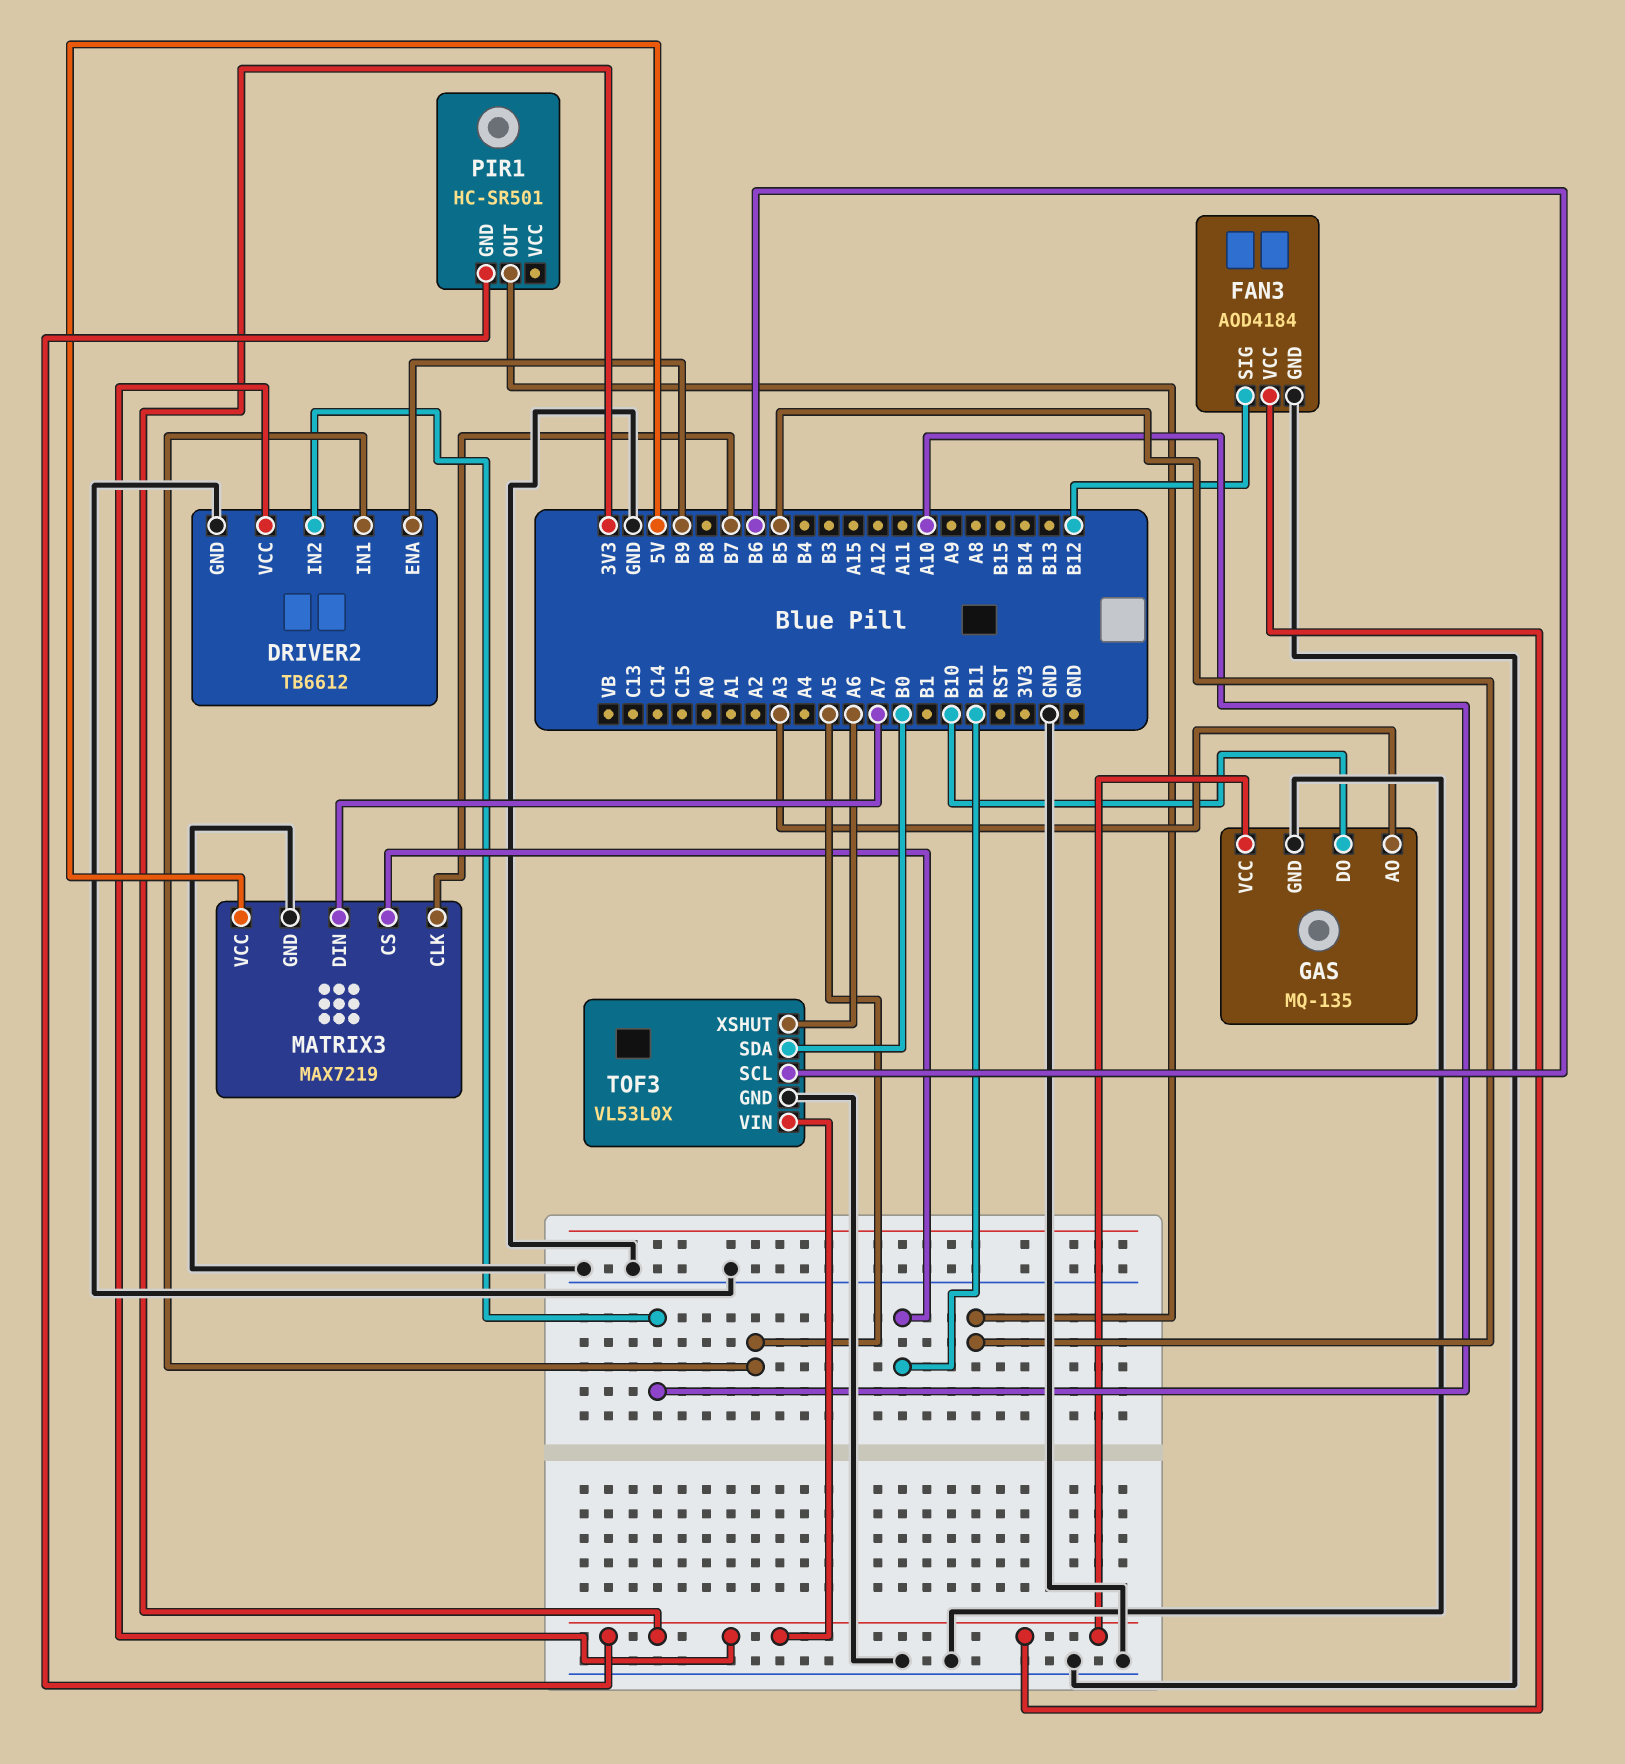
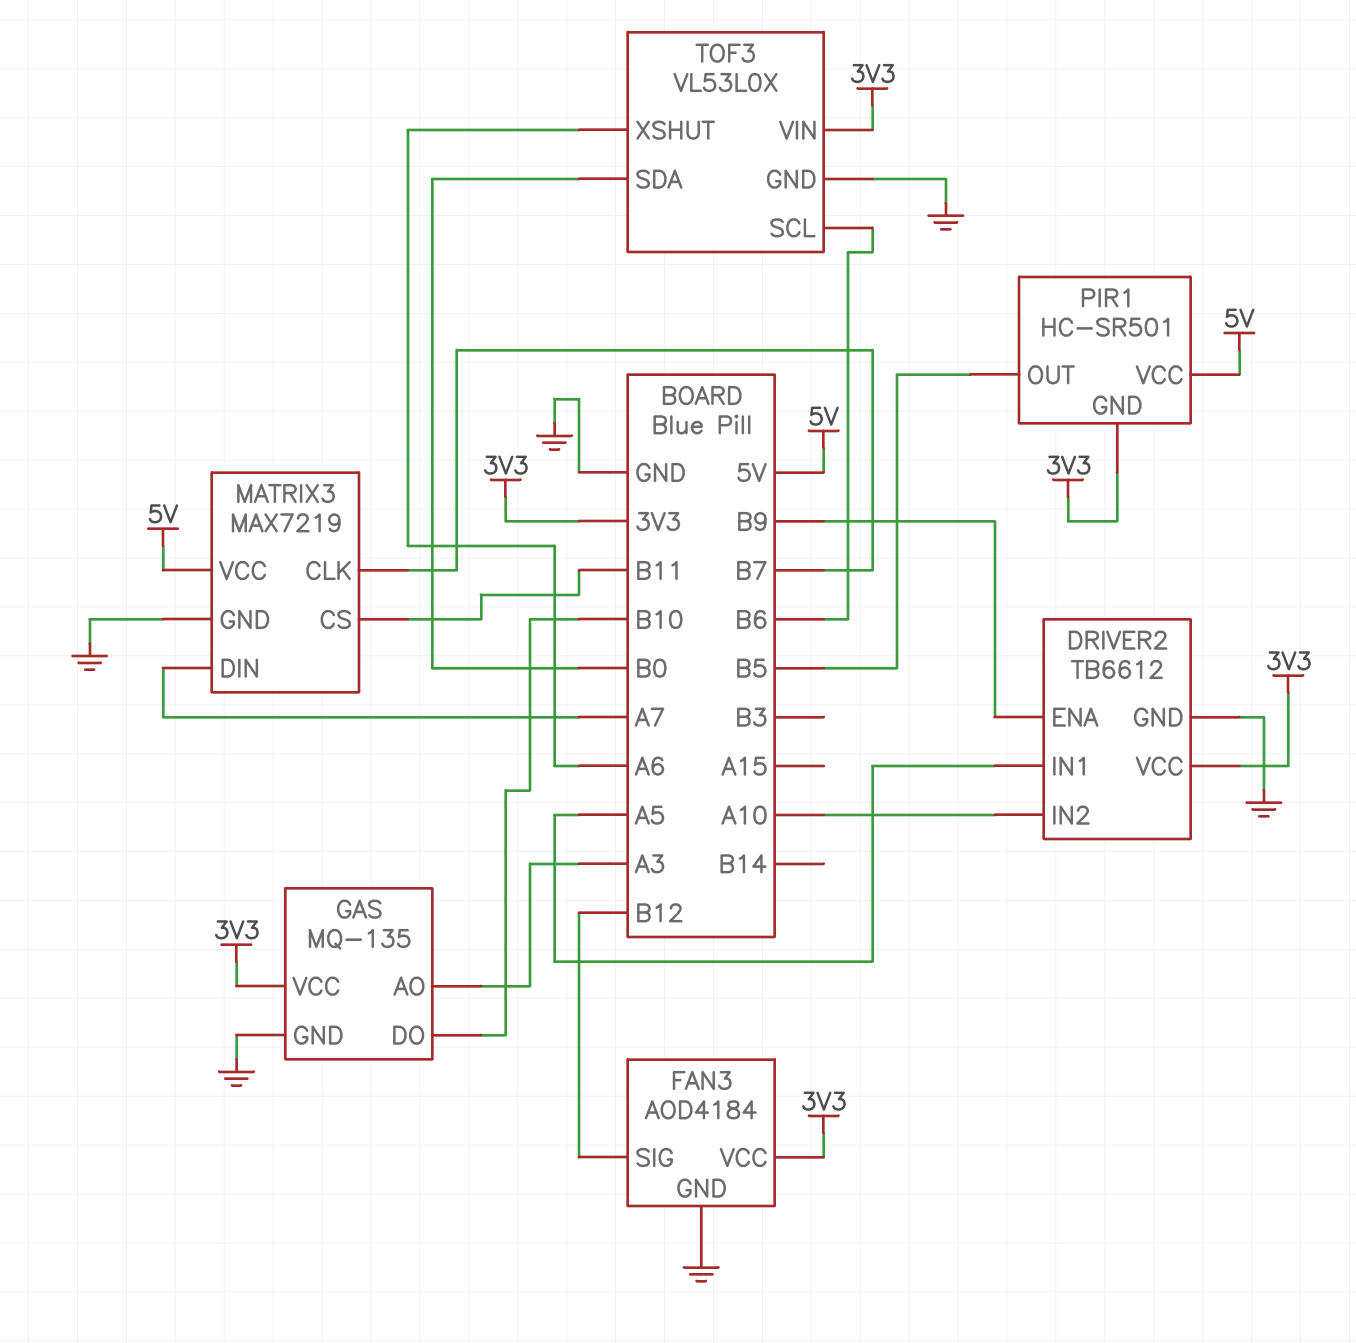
PIR1 pin VCC: none -> 5V

